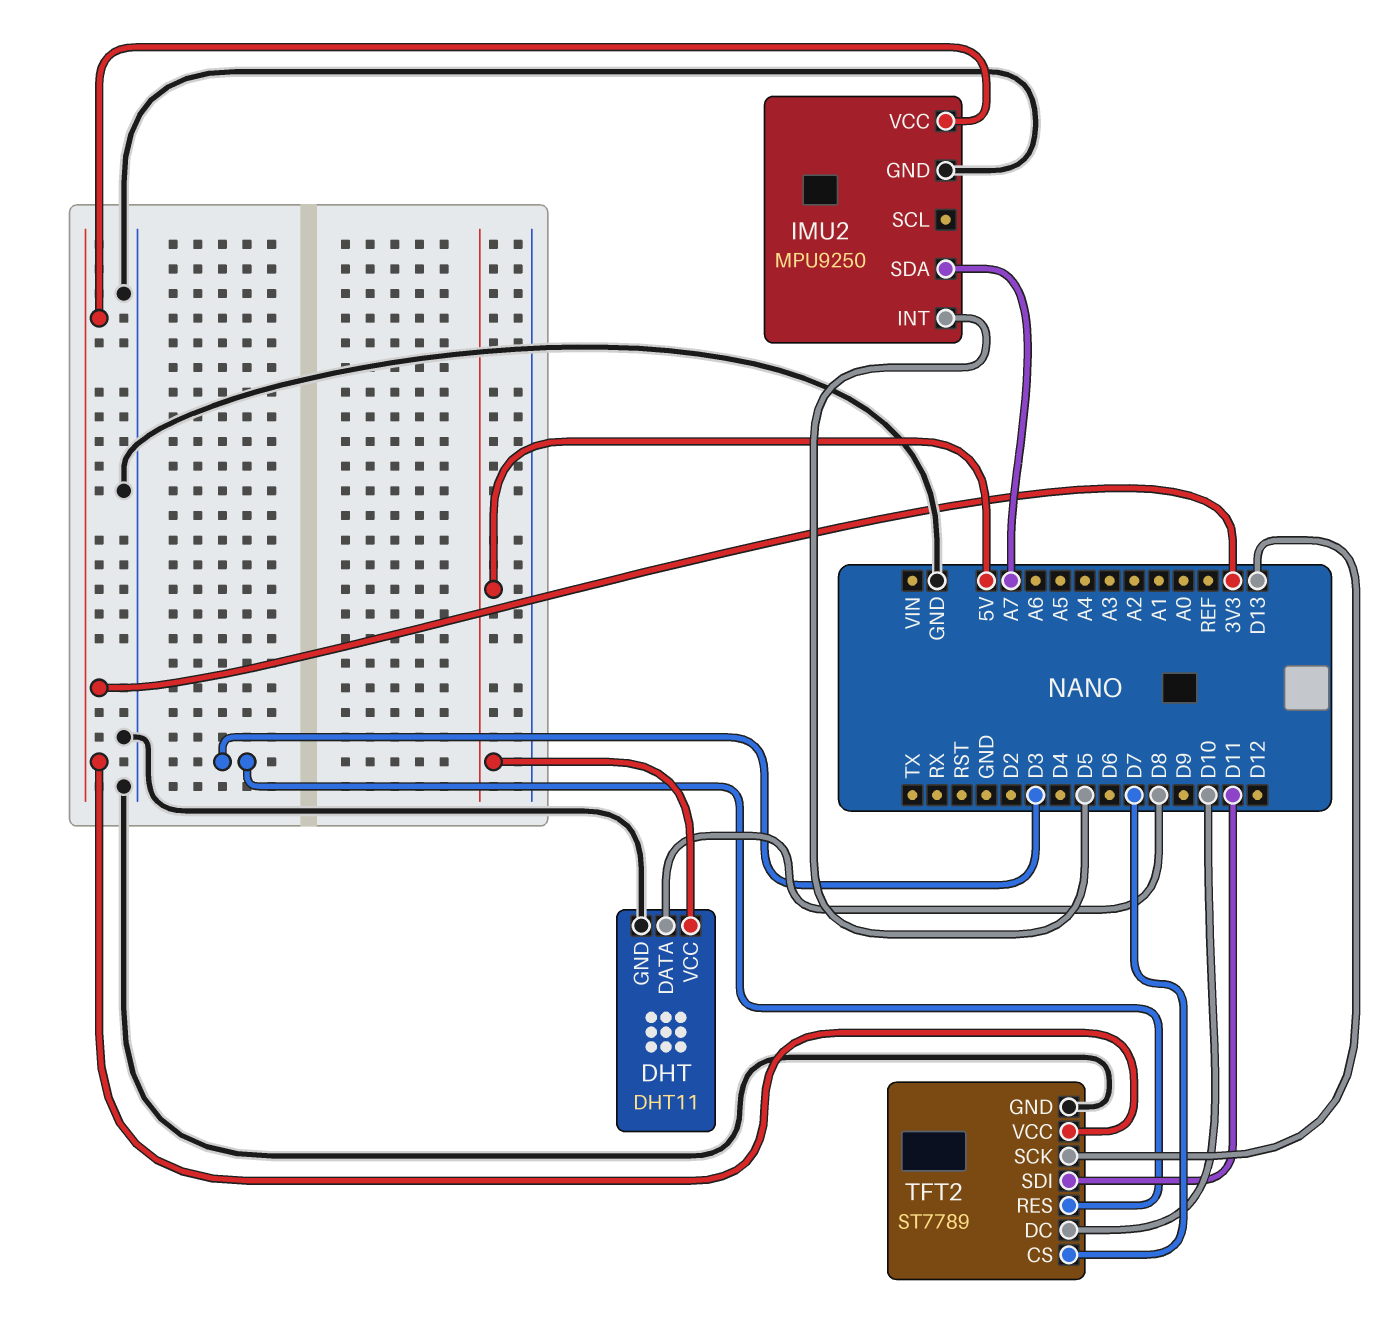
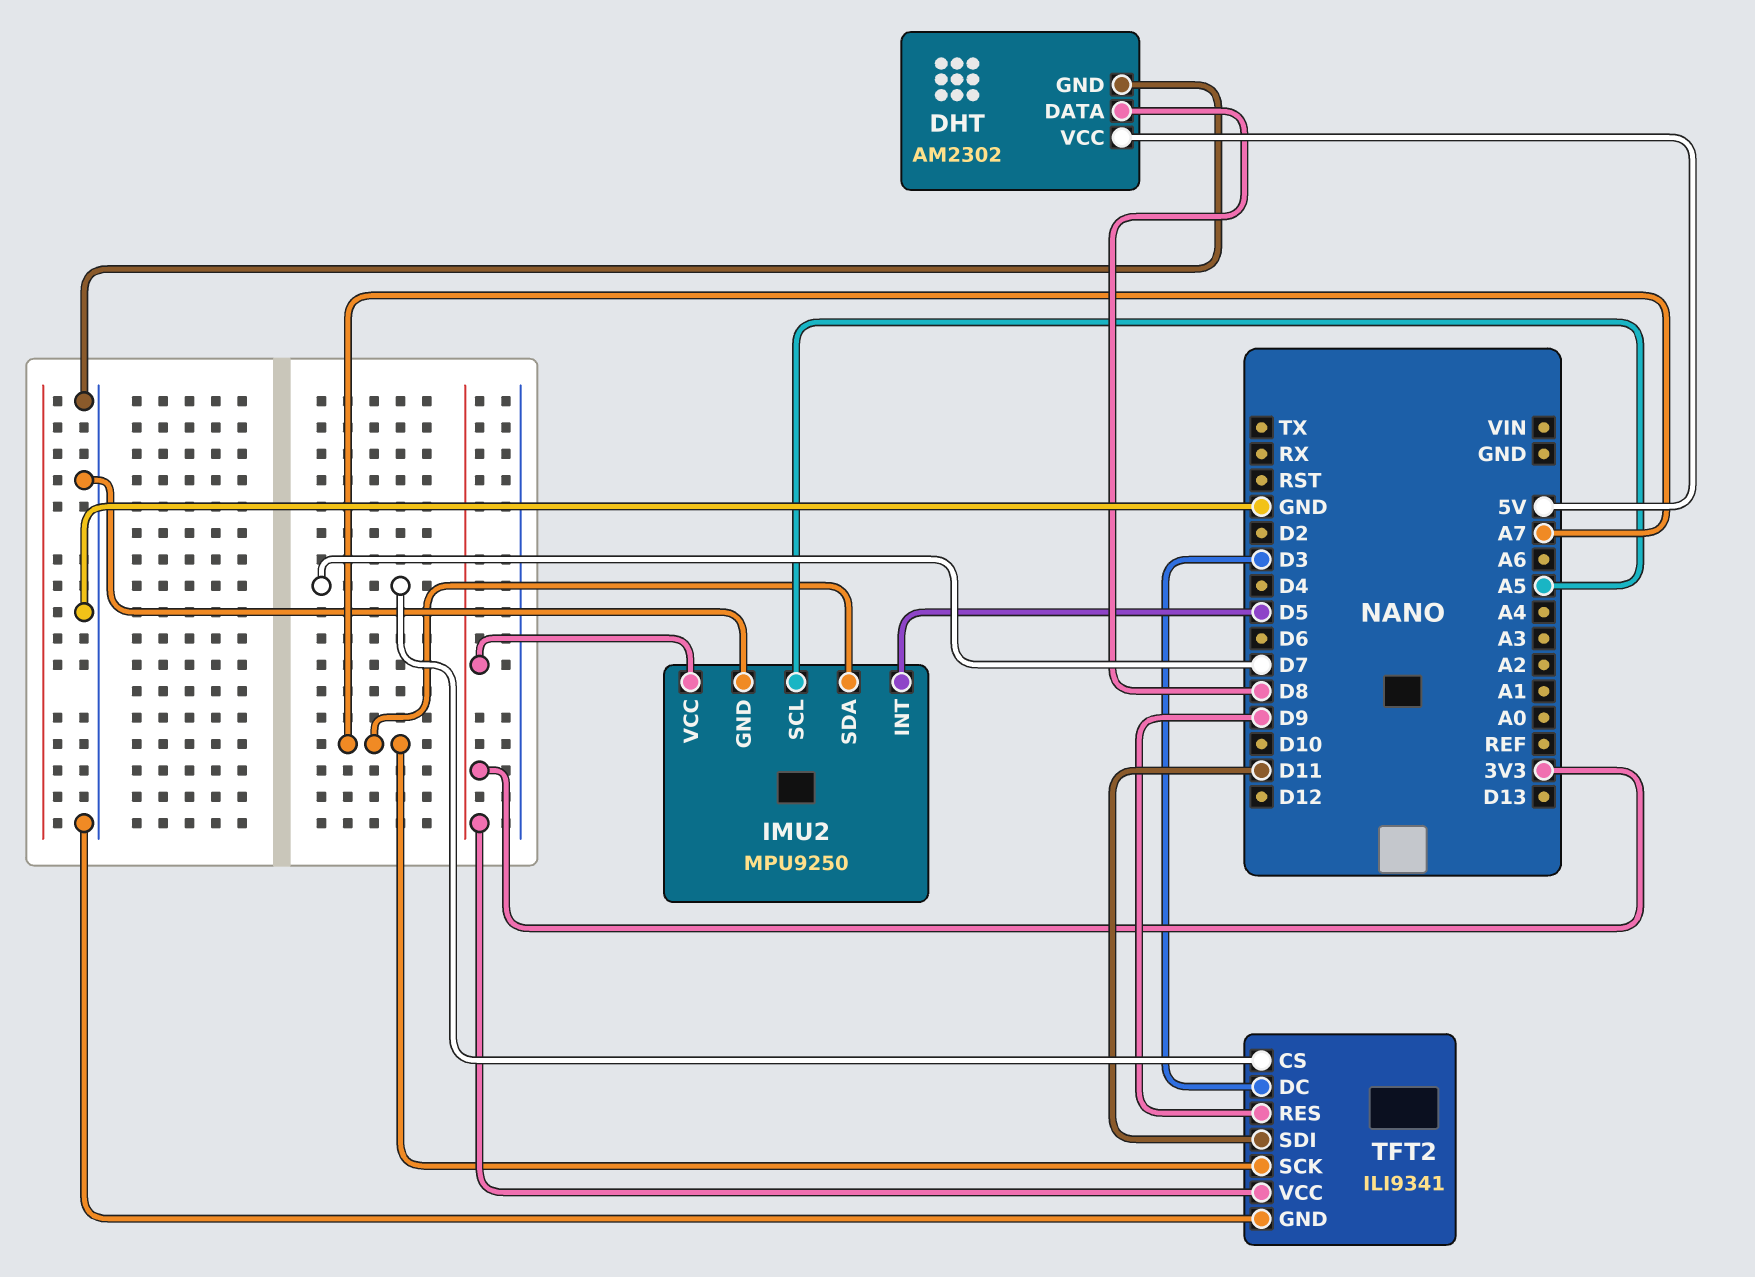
DHT: DHT11 -> AM2302
IMU2 pin SCL: none -> A5
TFT2: ST7789 -> ILI9341
TFT2 pin DC: D10 -> D3
TFT2 pin RES: D3 -> D9
TFT2 pin SCK: D13 -> A7

